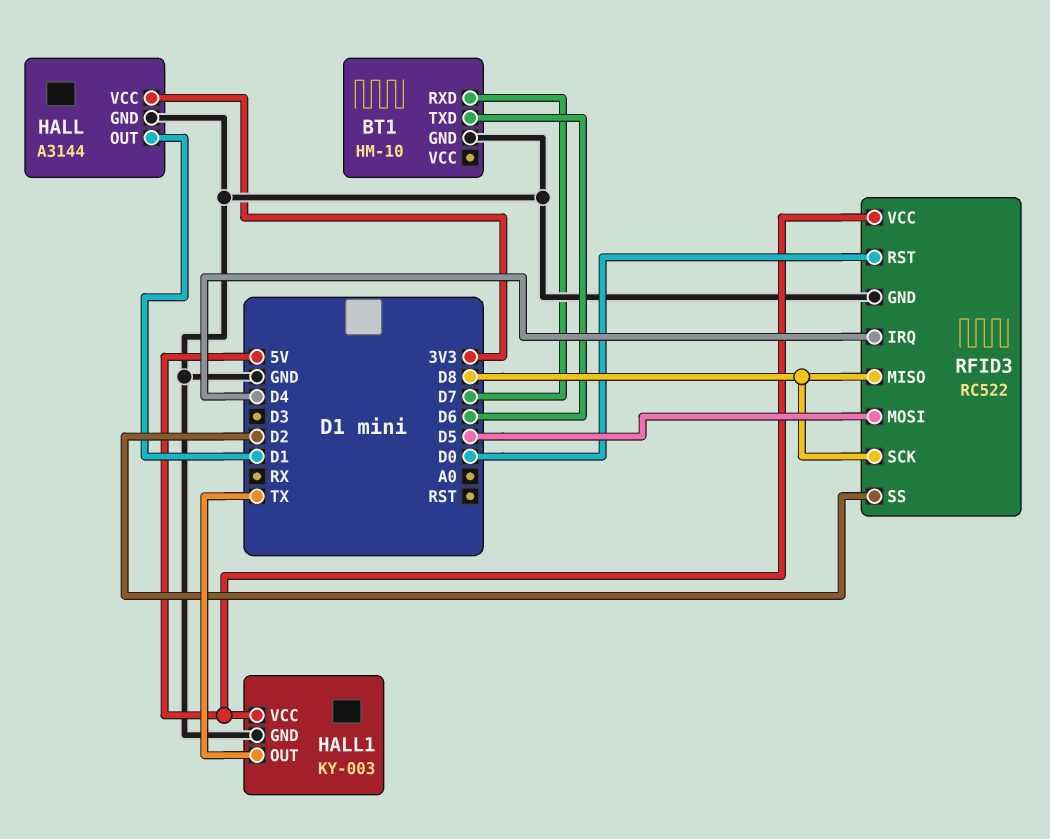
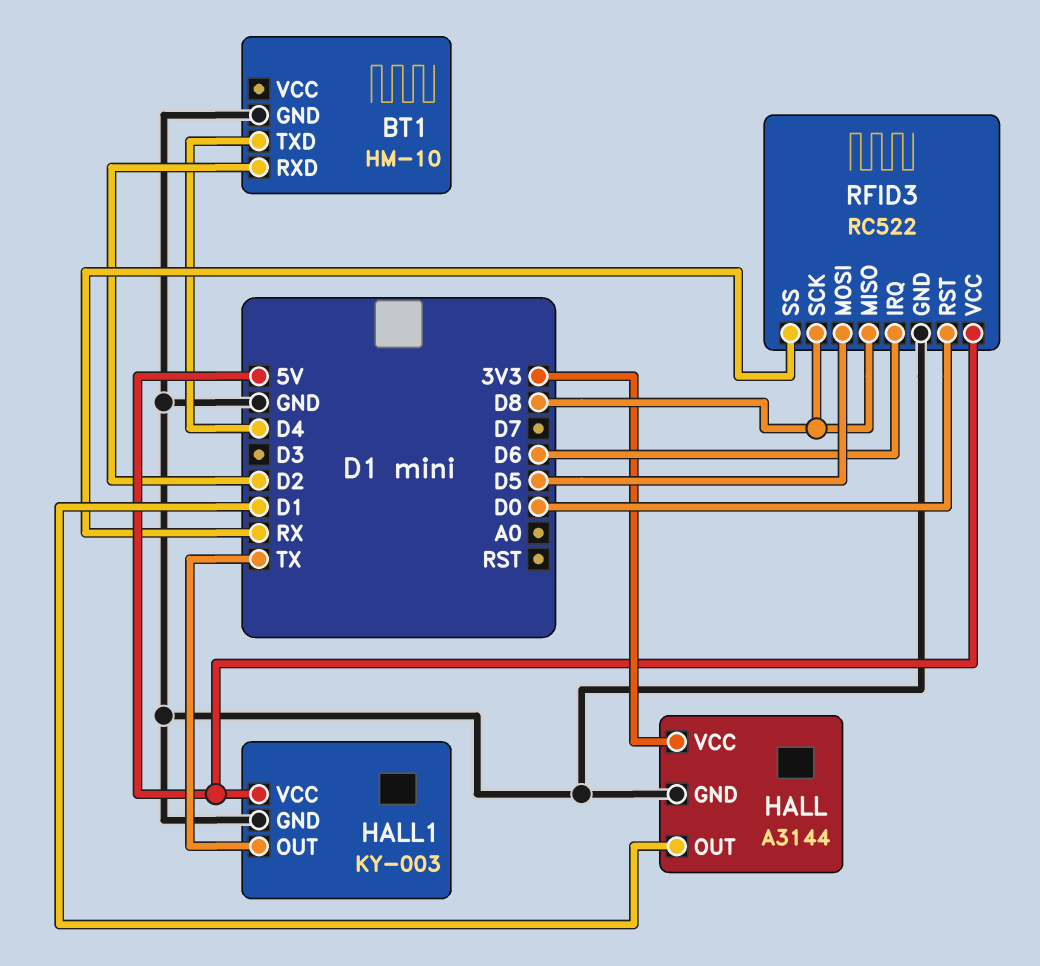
BT1 pin RXD: D7 -> D2
BT1 pin TXD: D6 -> D4
RFID3 pin IRQ: D4 -> D6
RFID3 pin SS: D2 -> RX

